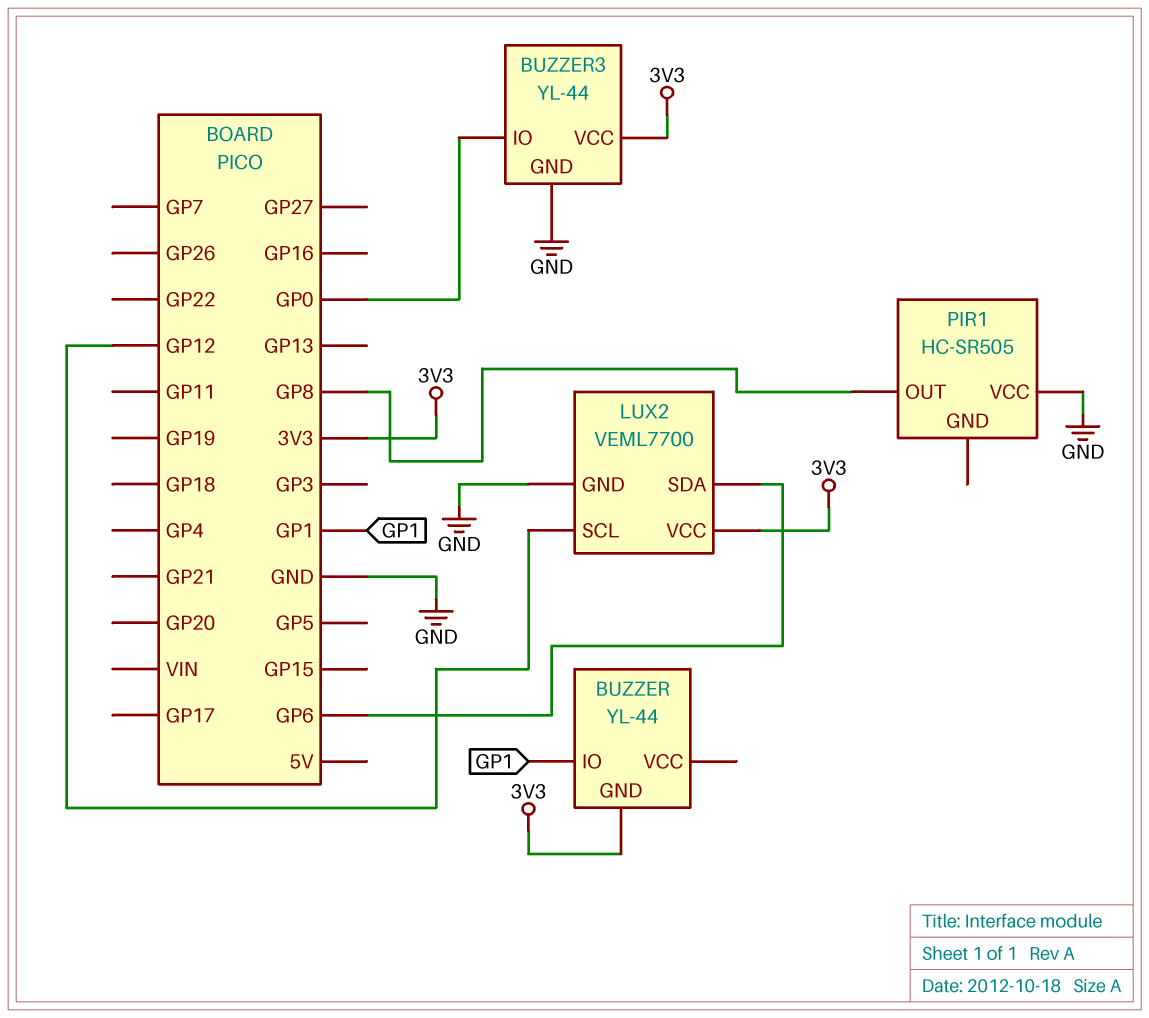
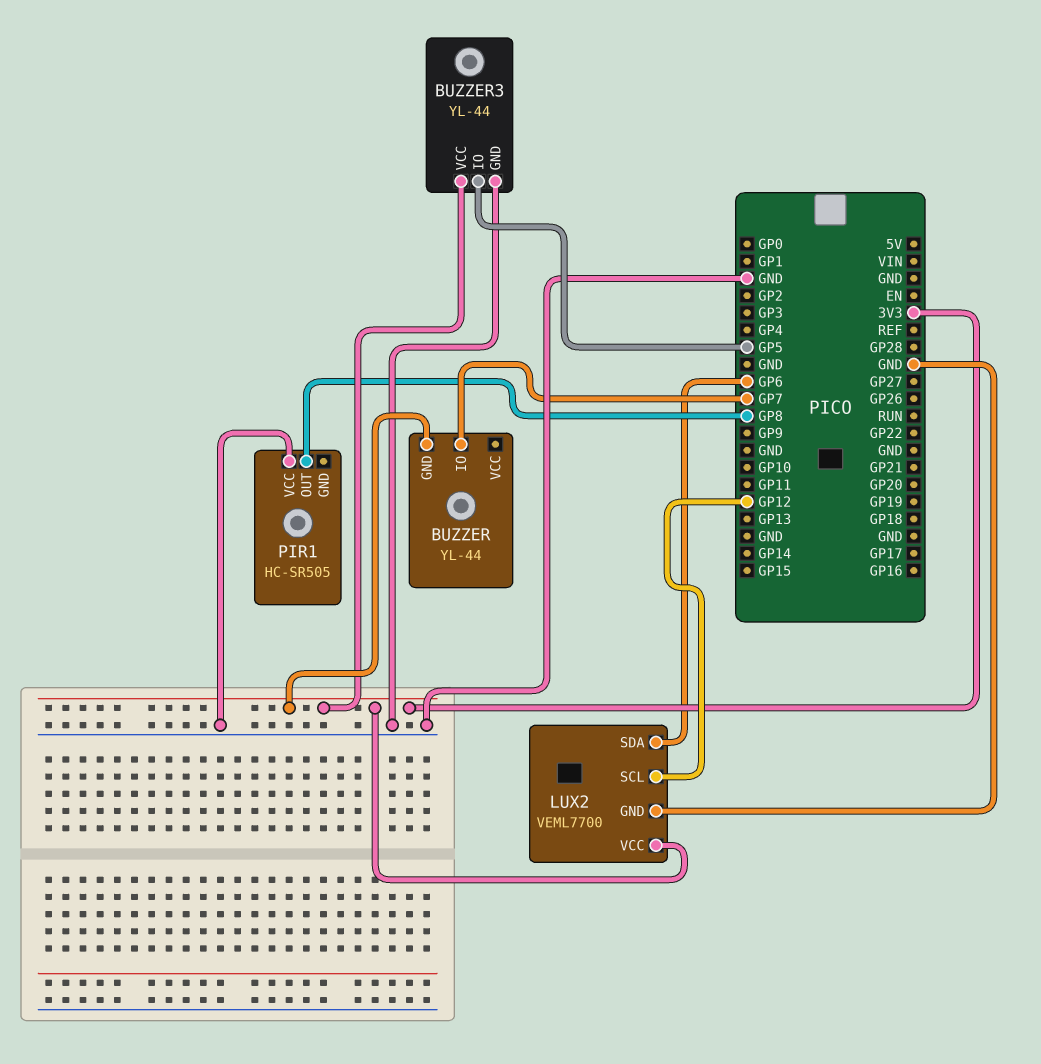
BUZZER pin IO: GP1 -> GP7
BUZZER3 pin IO: GP0 -> GP5

